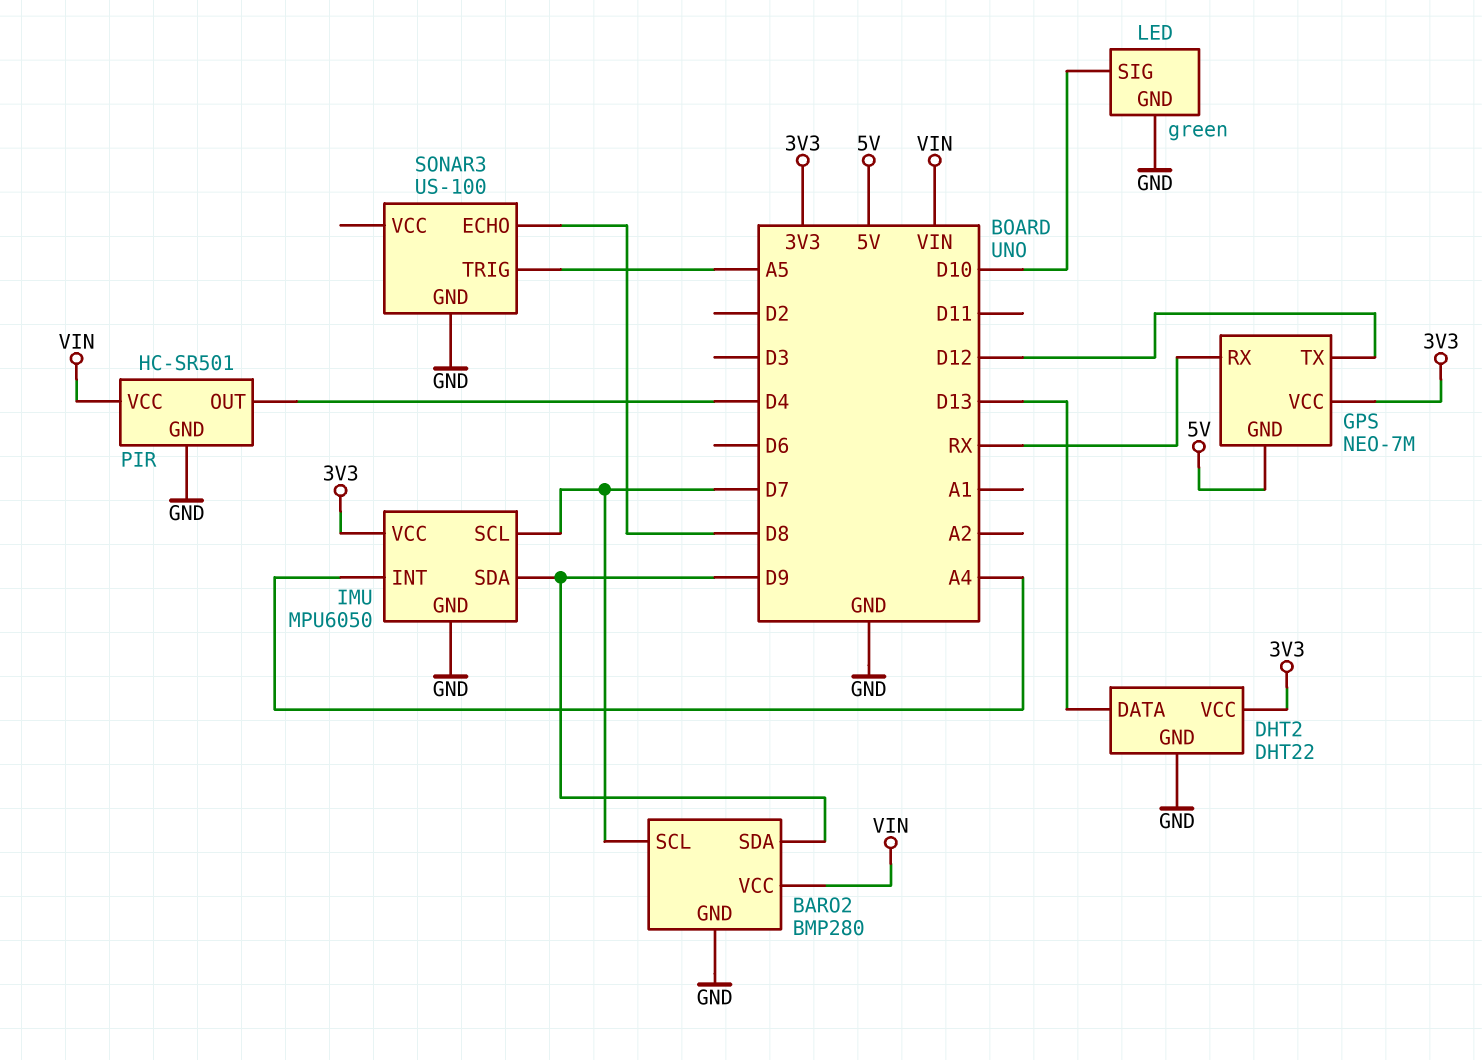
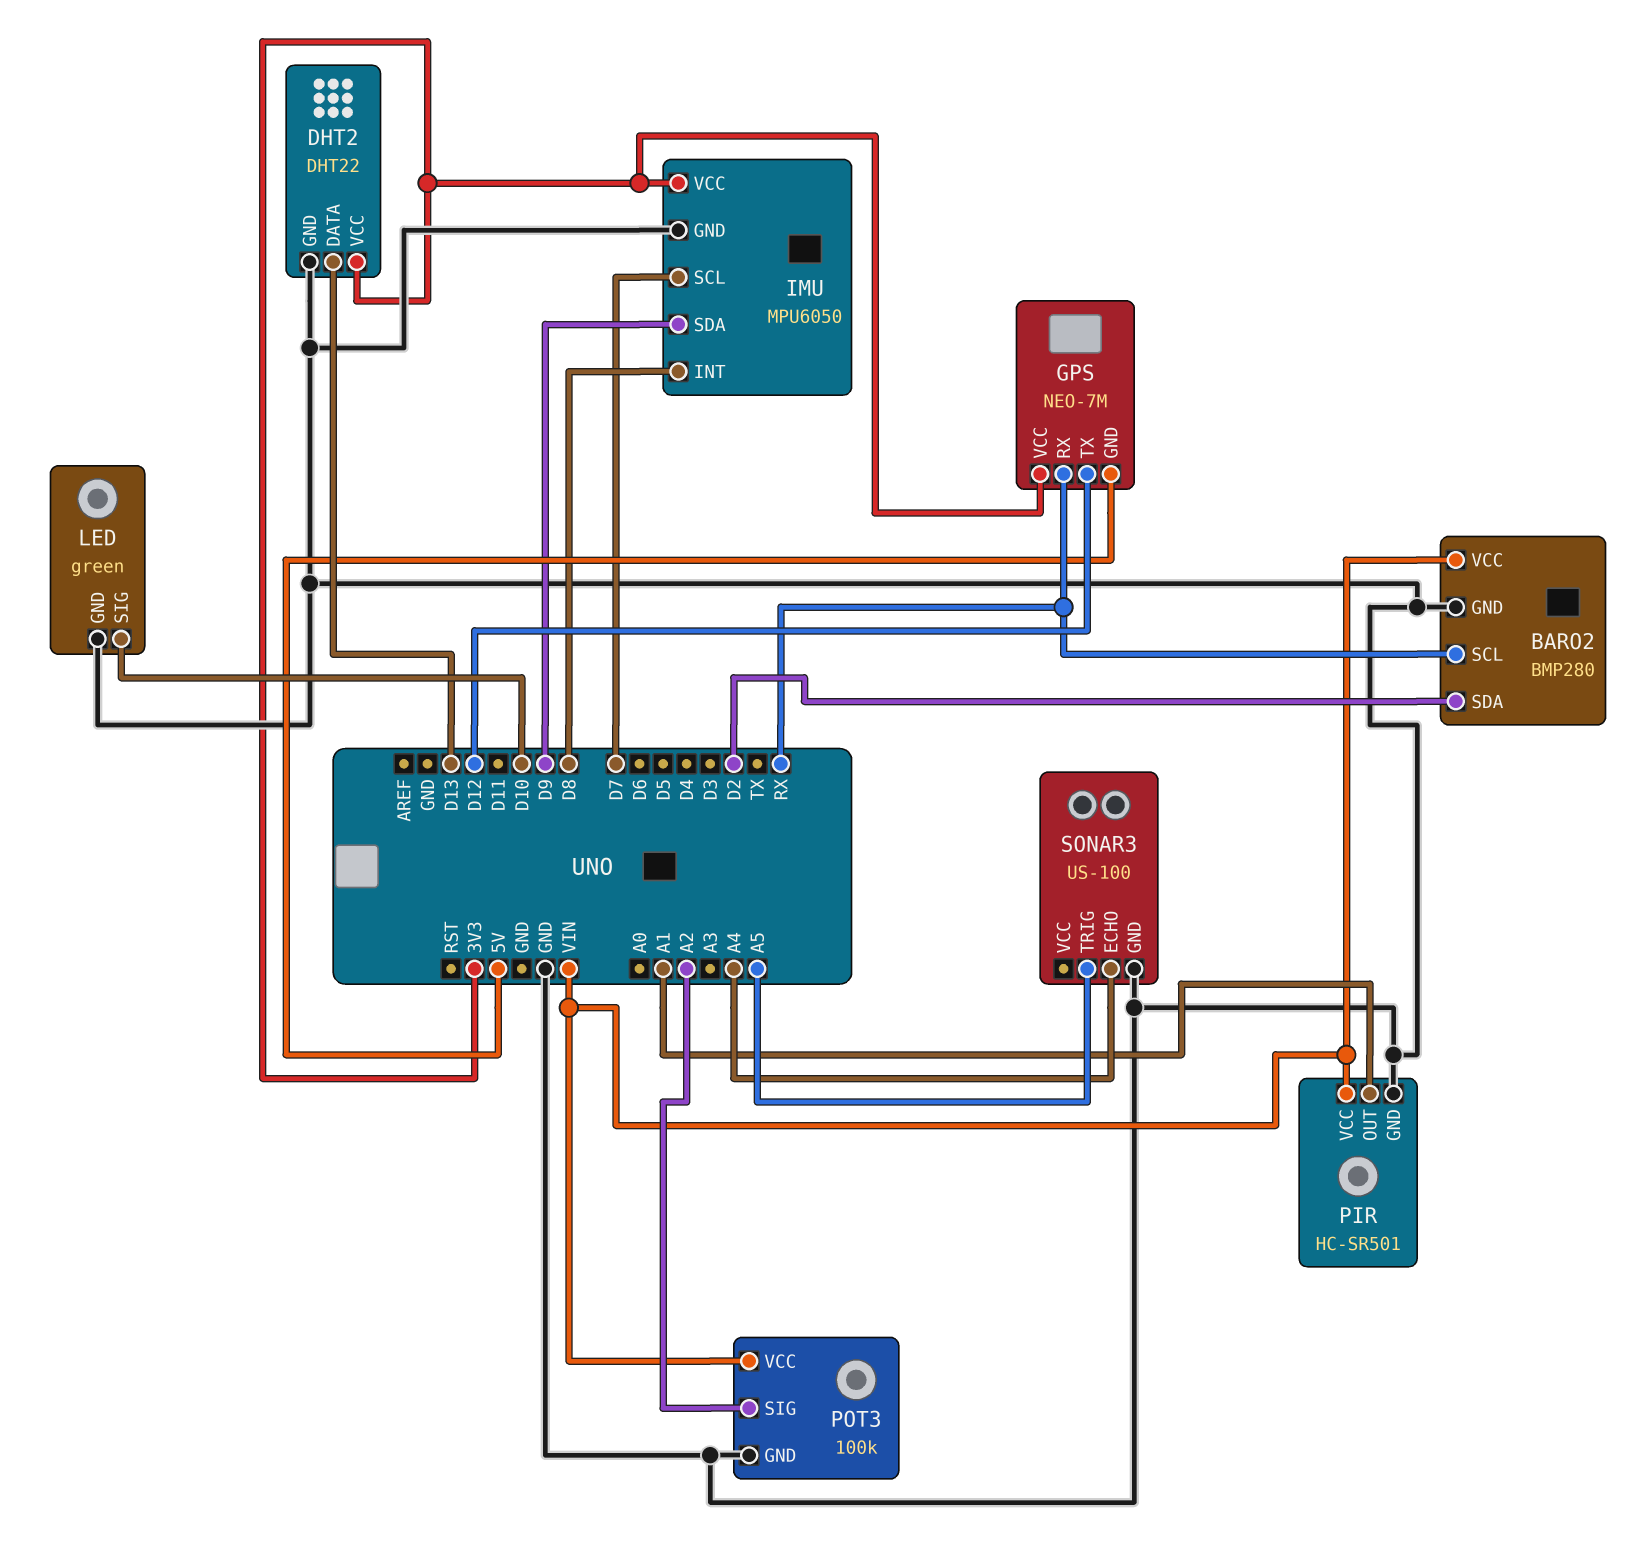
BARO2 pin SCL: D7 -> RX
BARO2 pin SDA: D9 -> D2
IMU pin INT: A4 -> D8
PIR pin OUT: D4 -> A1
POT3: none -> 100k
POT3 pin GND: none -> GND
POT3 pin SIG: none -> A2
POT3 pin VCC: none -> VIN
SONAR3 pin ECHO: D8 -> A4

